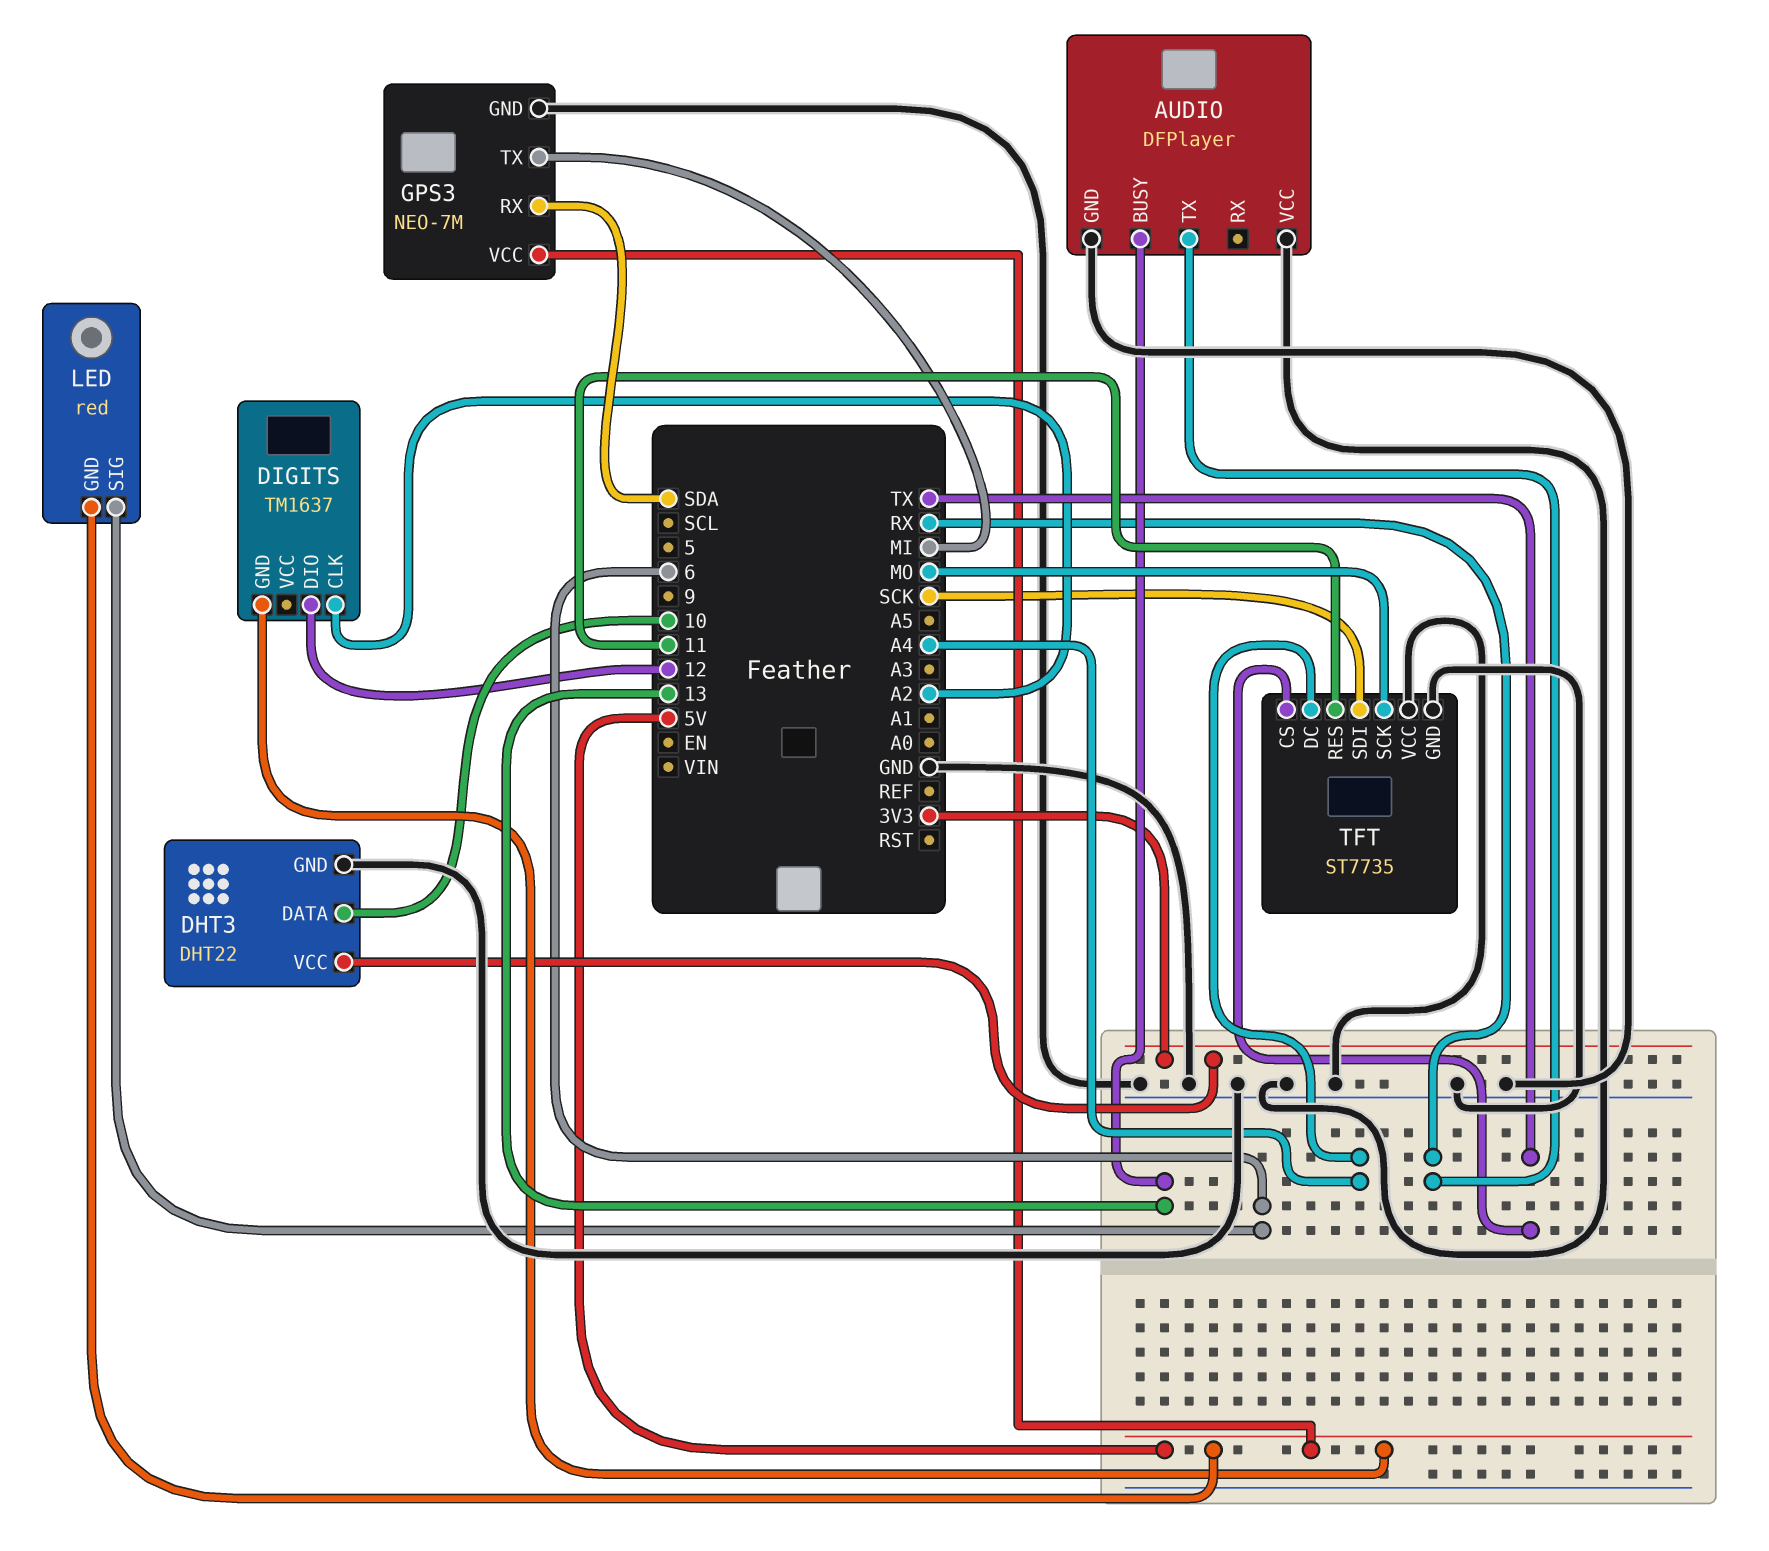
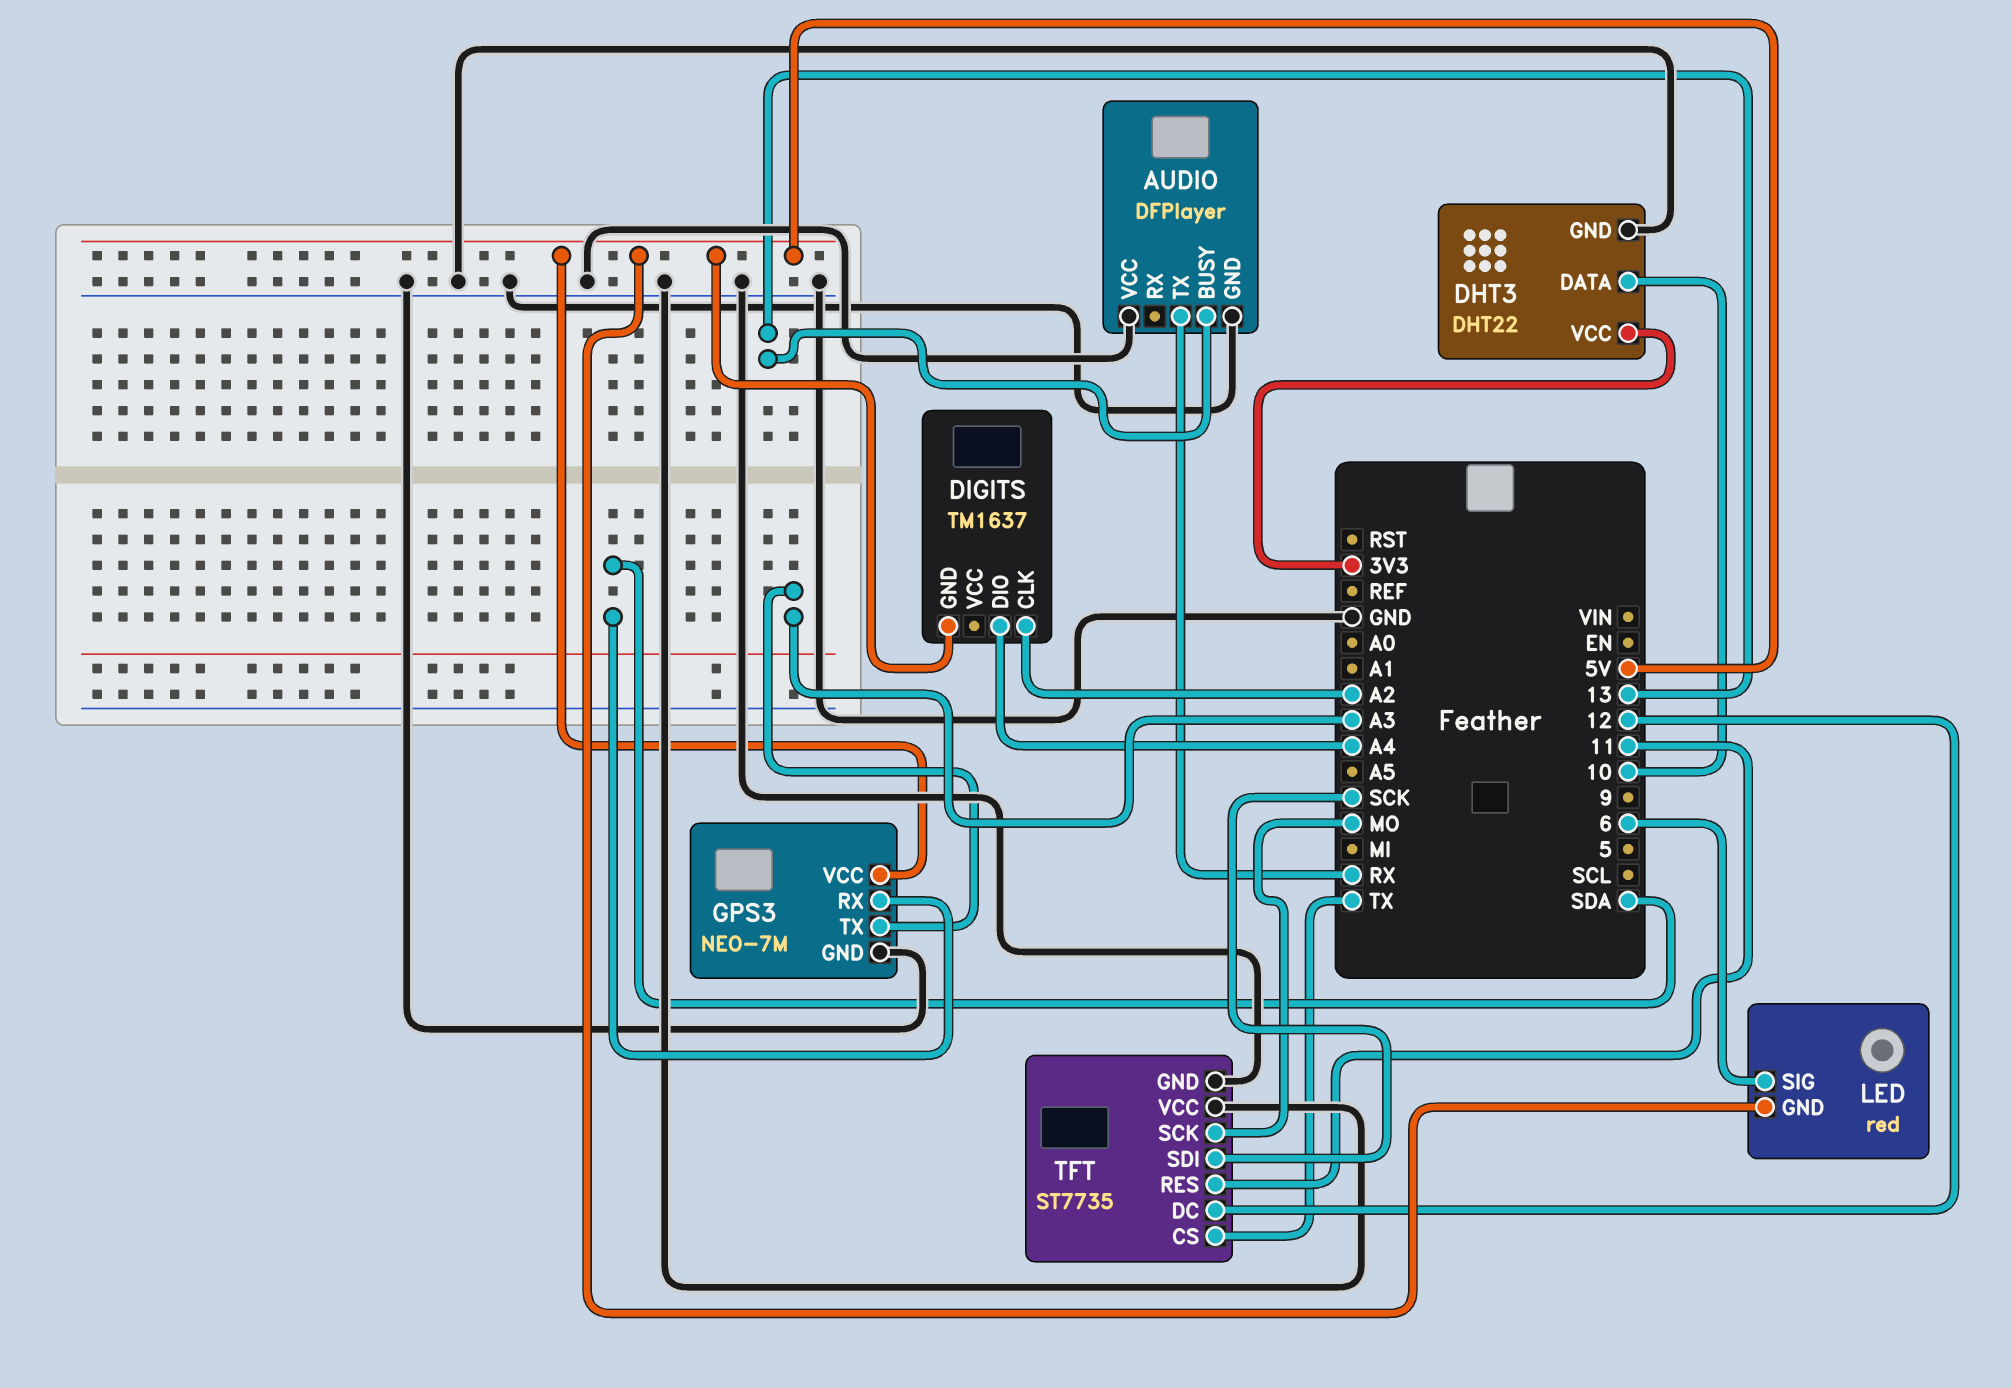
DIGITS pin DIO: 12 -> A4
GPS3 pin TX: MI -> A3
TFT pin DC: A4 -> 12

